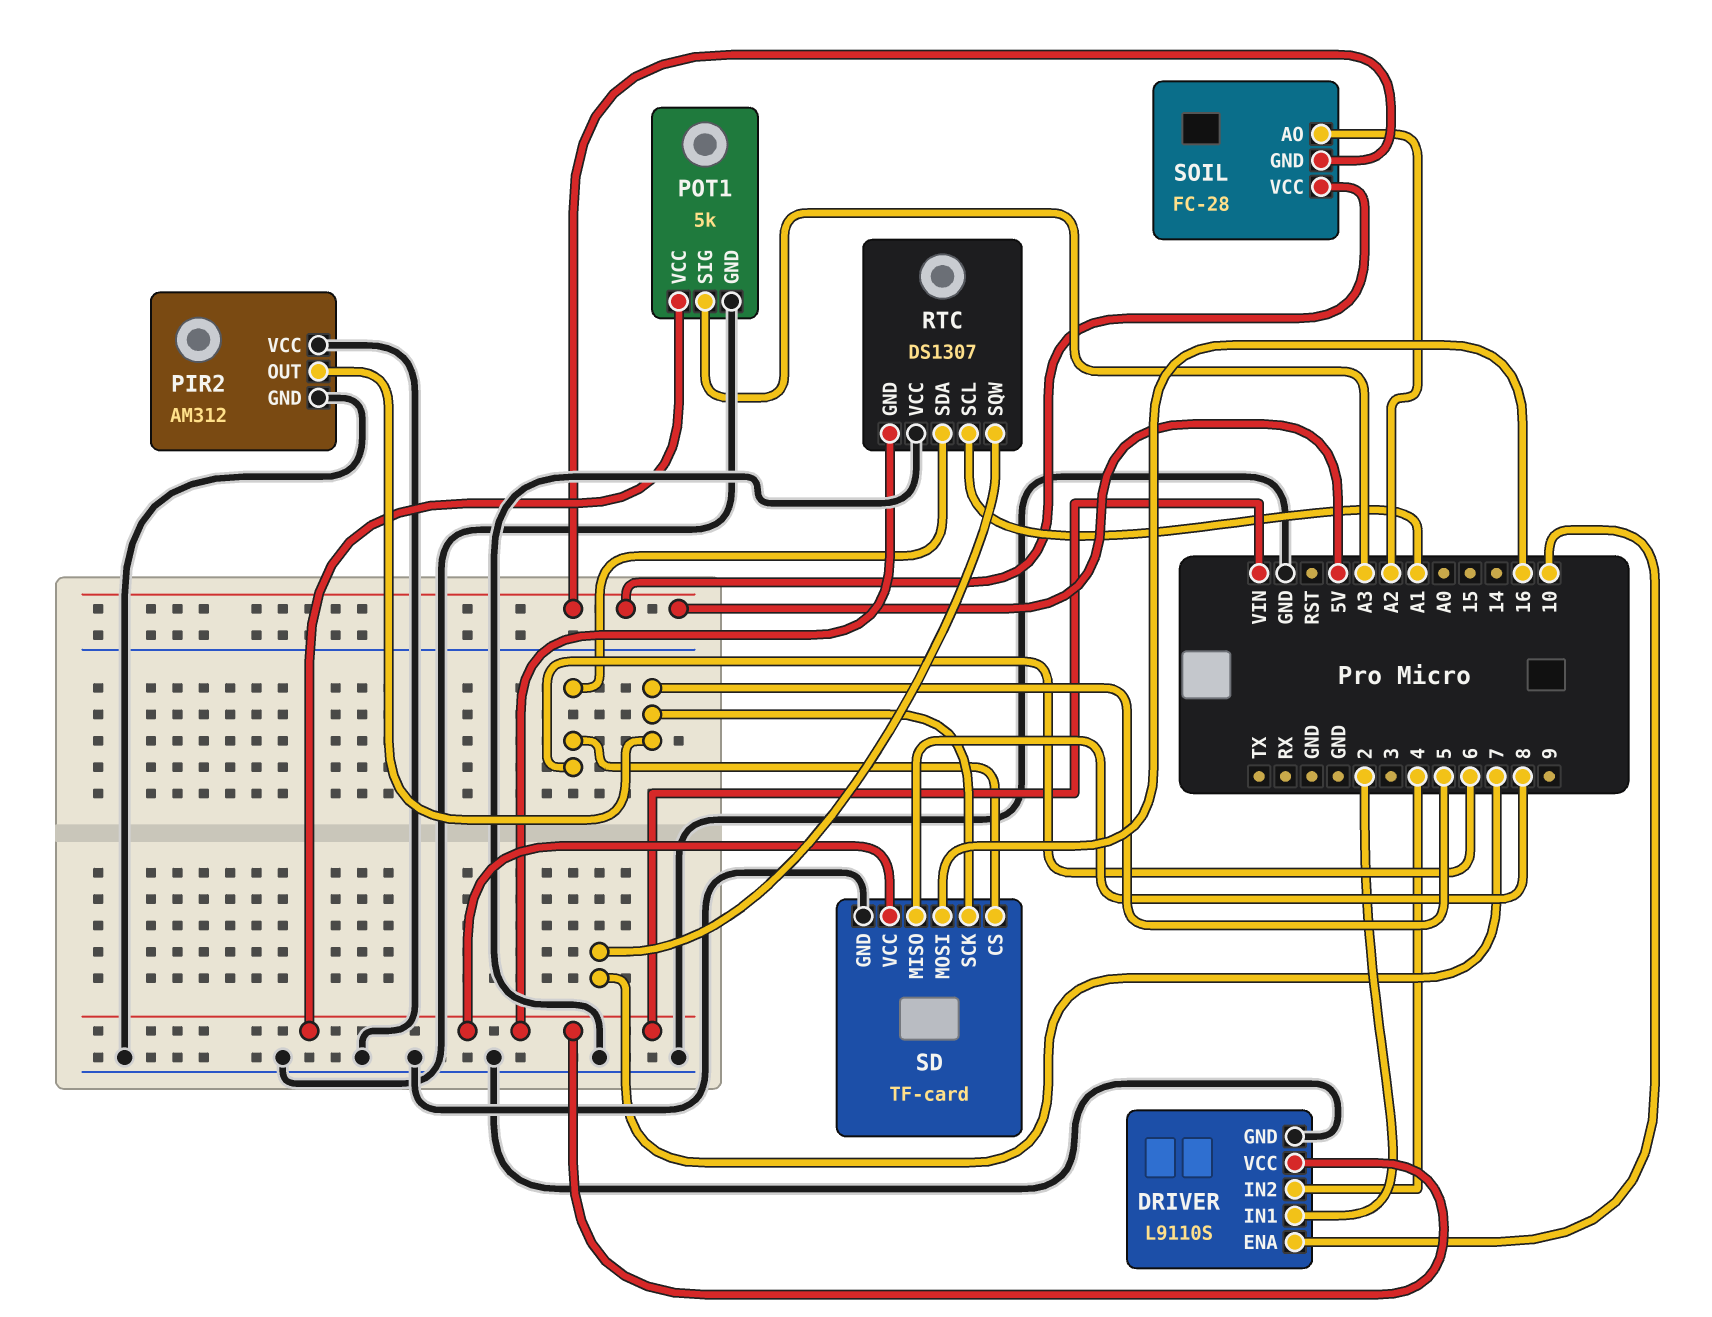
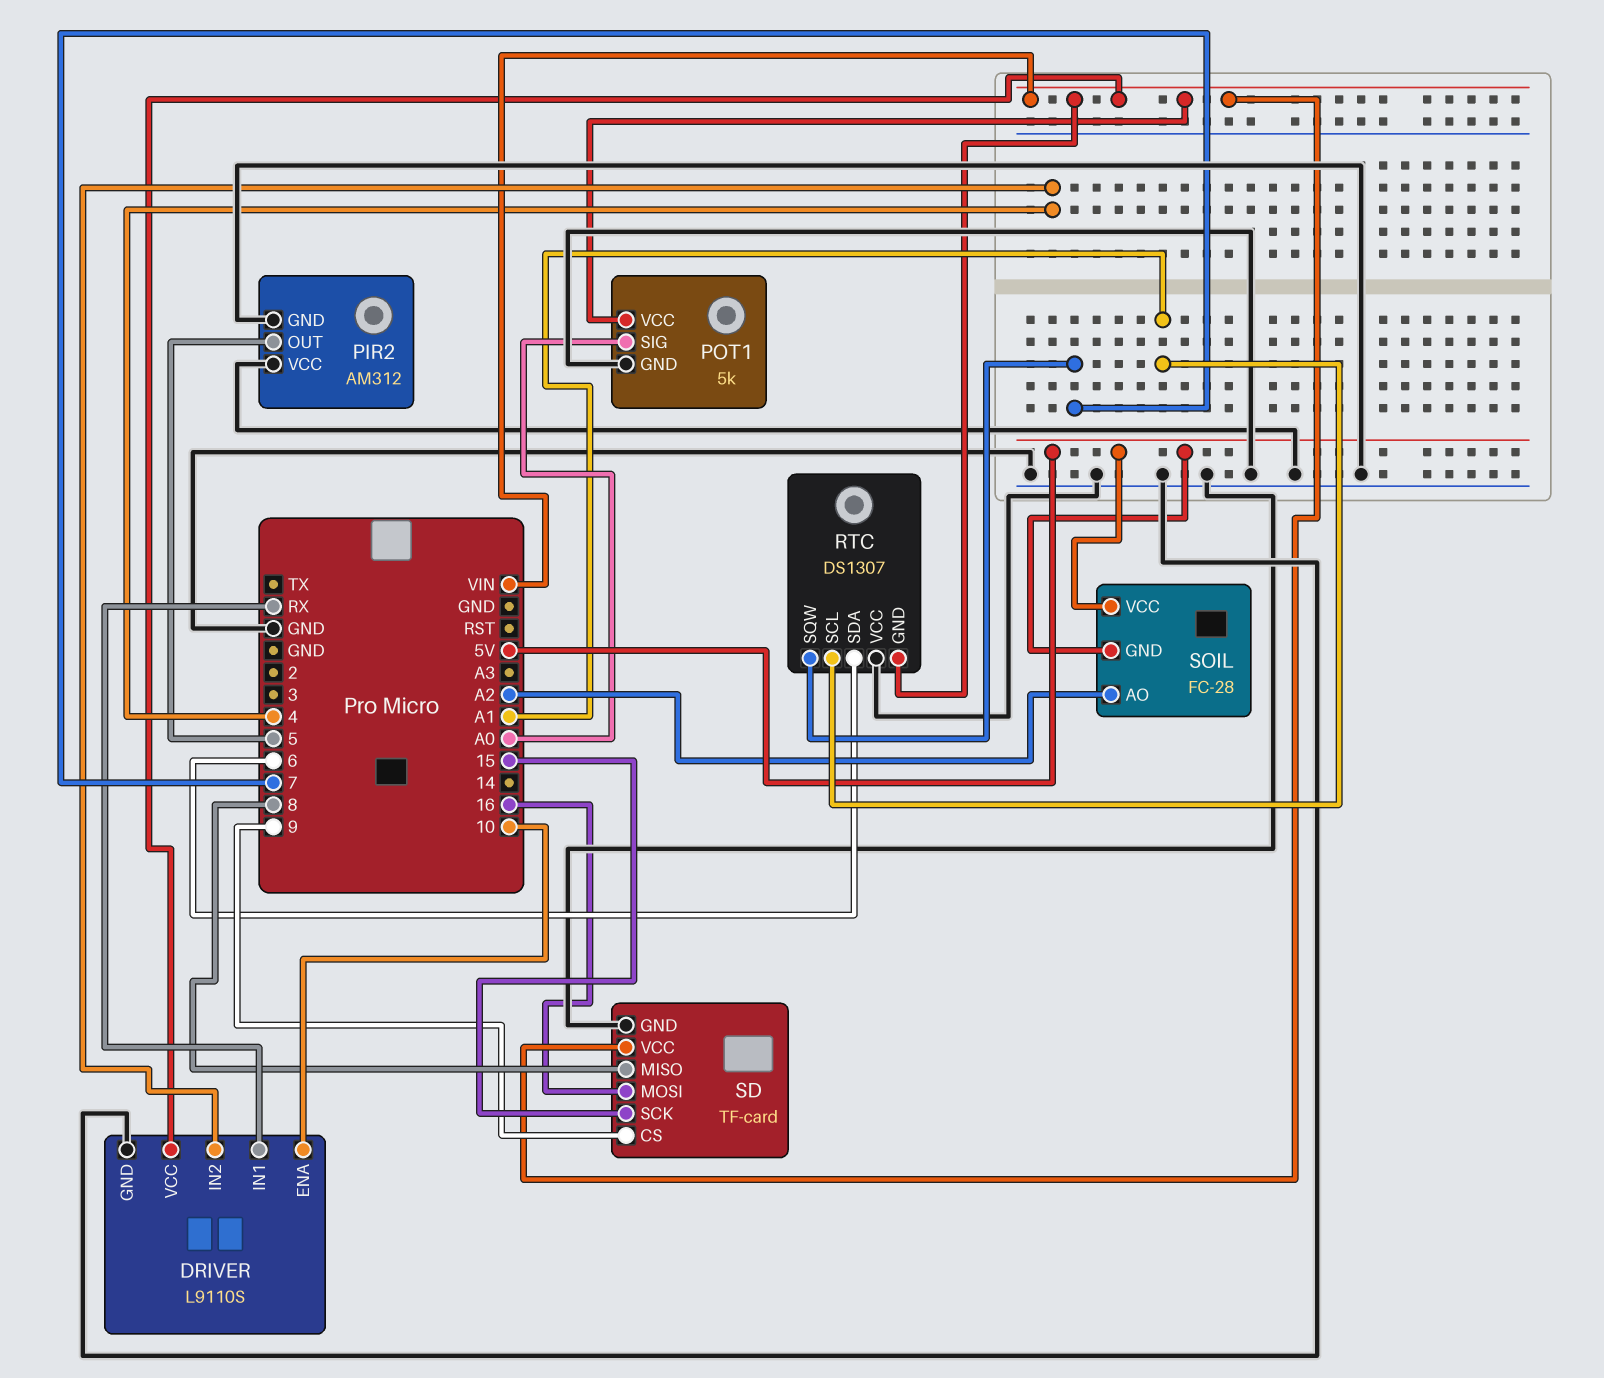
DRIVER pin IN1: 2 -> RX
POT1 pin SIG: A3 -> A0
SD pin CS: 6 -> 9
SD pin SCK: 5 -> 15

